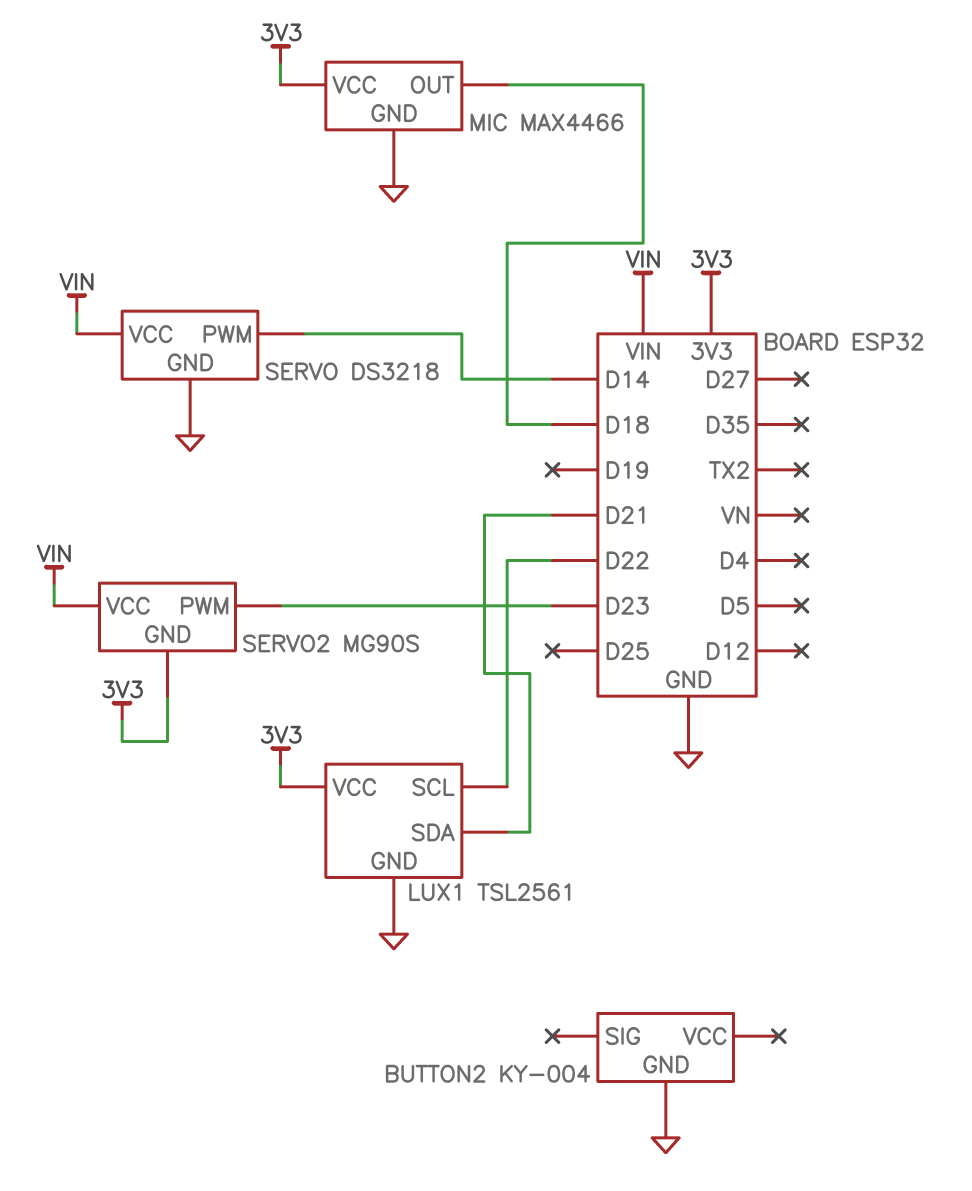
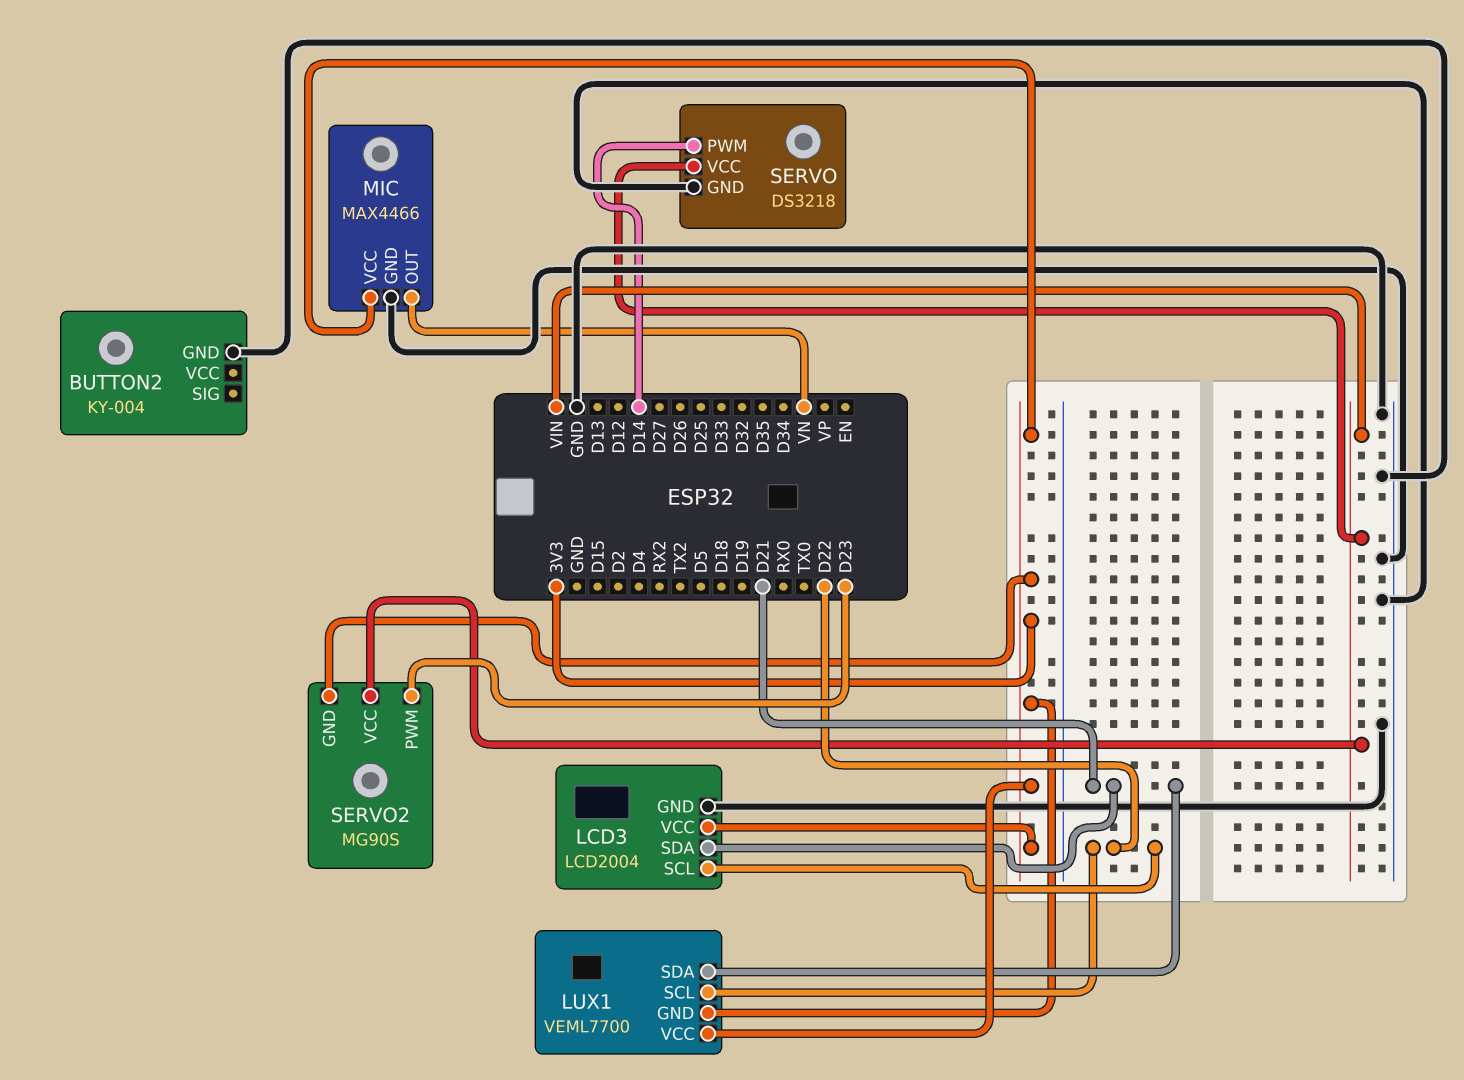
LCD3: none -> LCD2004
LCD3 pin GND: none -> GND
LCD3 pin SCL: none -> D22
LCD3 pin SDA: none -> D21
LCD3 pin VCC: none -> 3V3
LUX1: TSL2561 -> VEML7700
LUX1 pin GND: GND -> 3V3
MIC pin OUT: D18 -> VN

